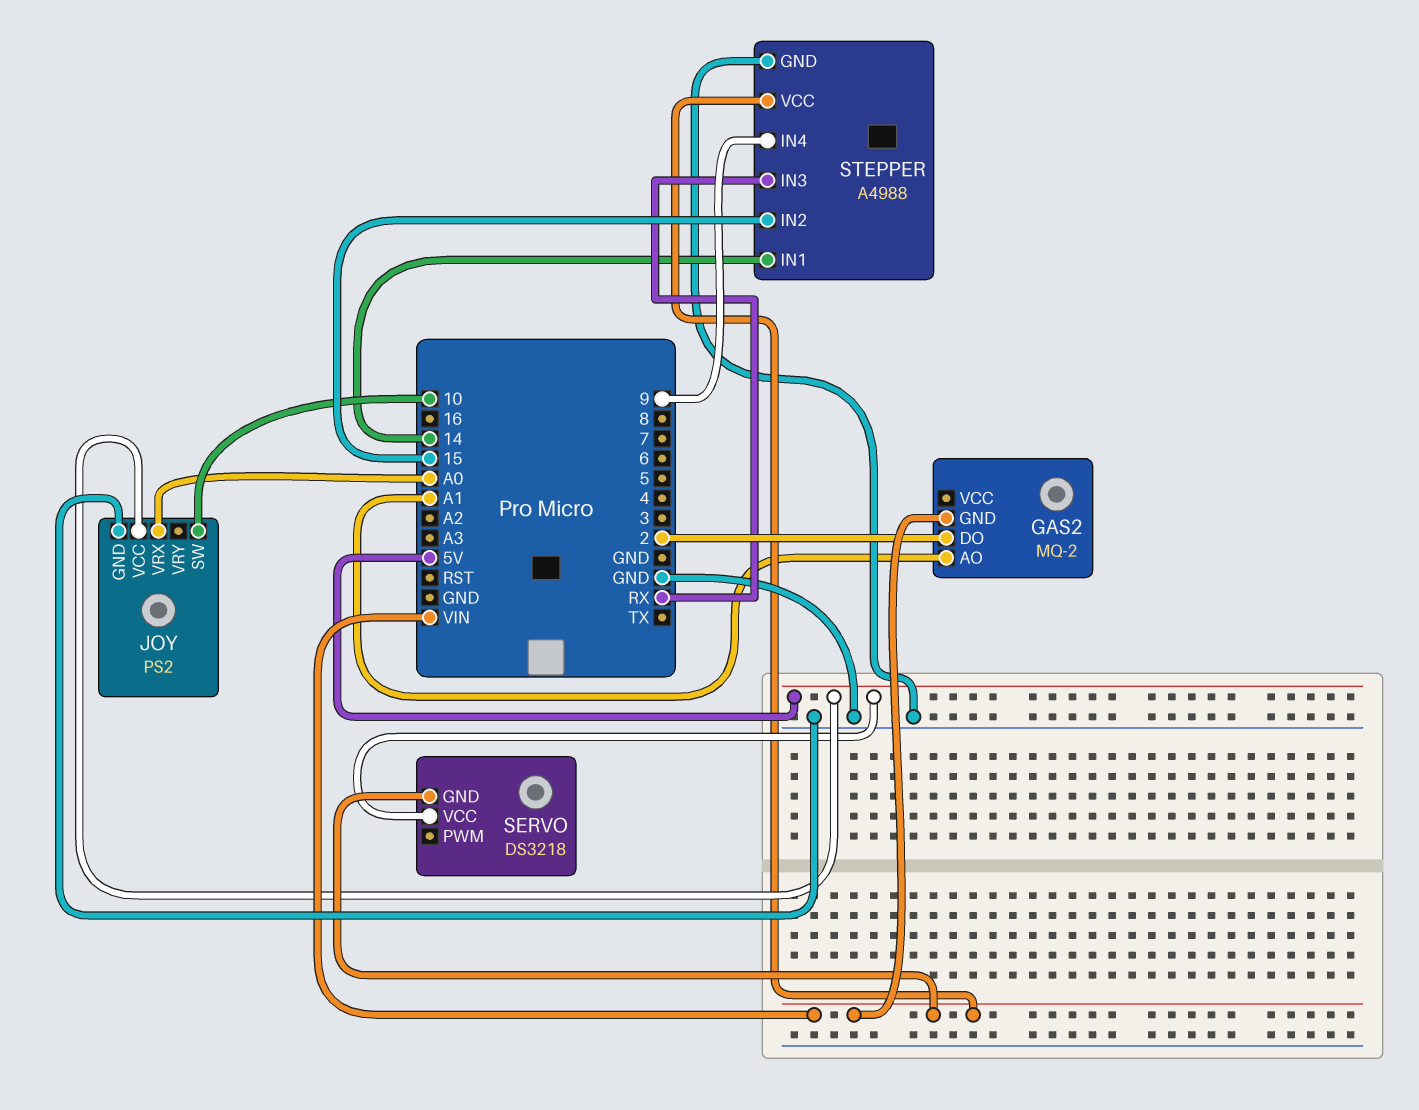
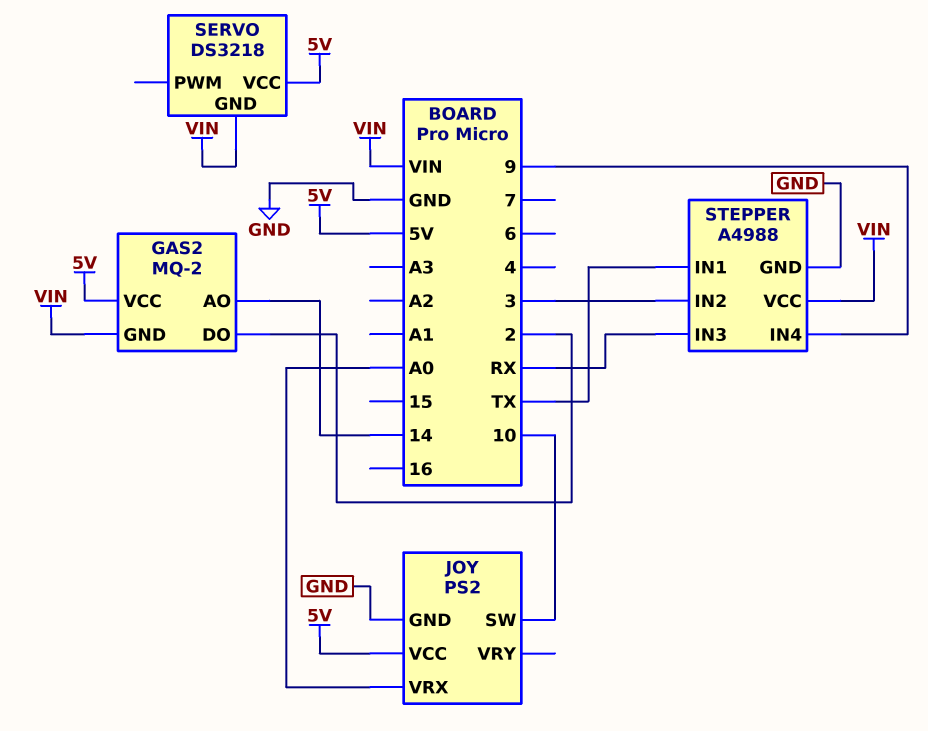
GAS2 pin AO: A1 -> 14
GAS2 pin VCC: none -> 5V
STEPPER pin IN1: 14 -> TX
STEPPER pin IN2: 15 -> 3

